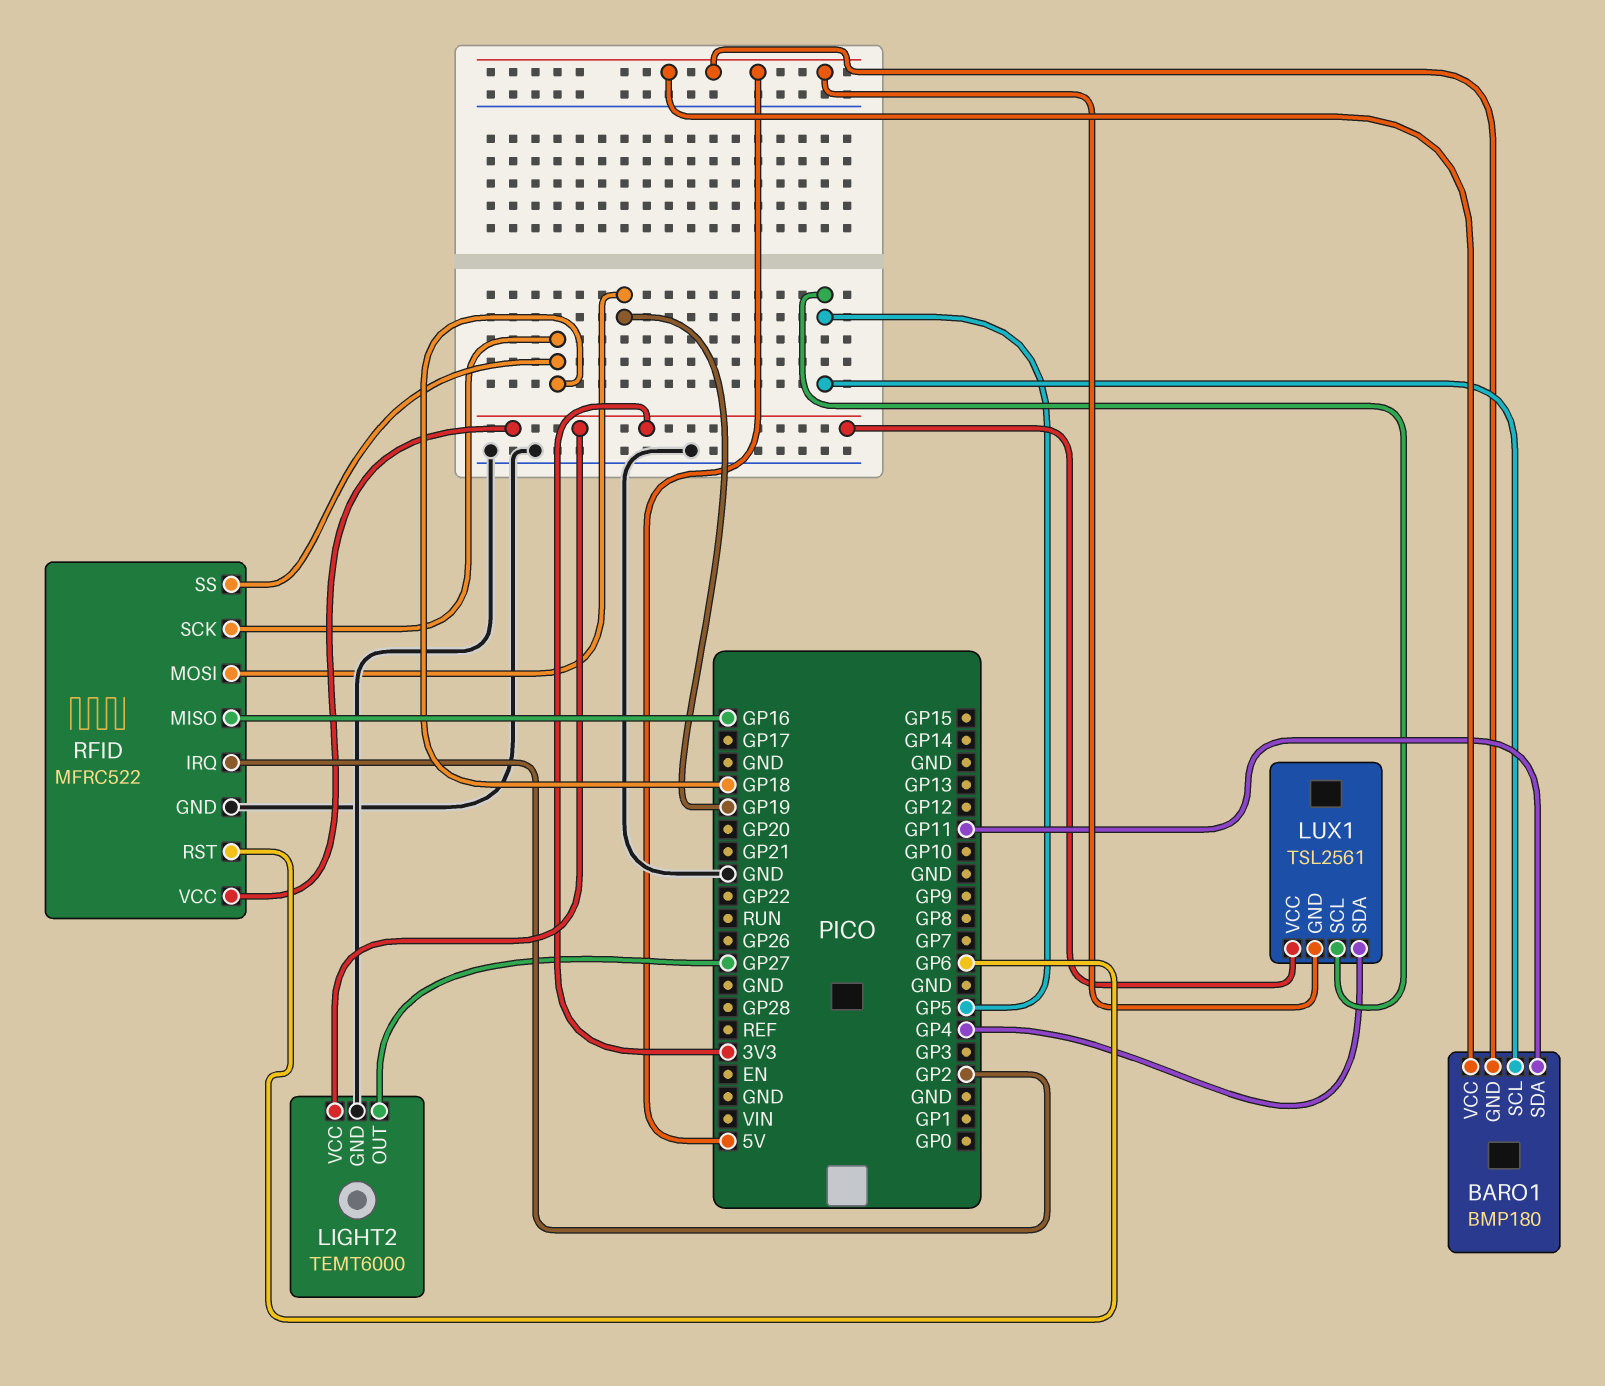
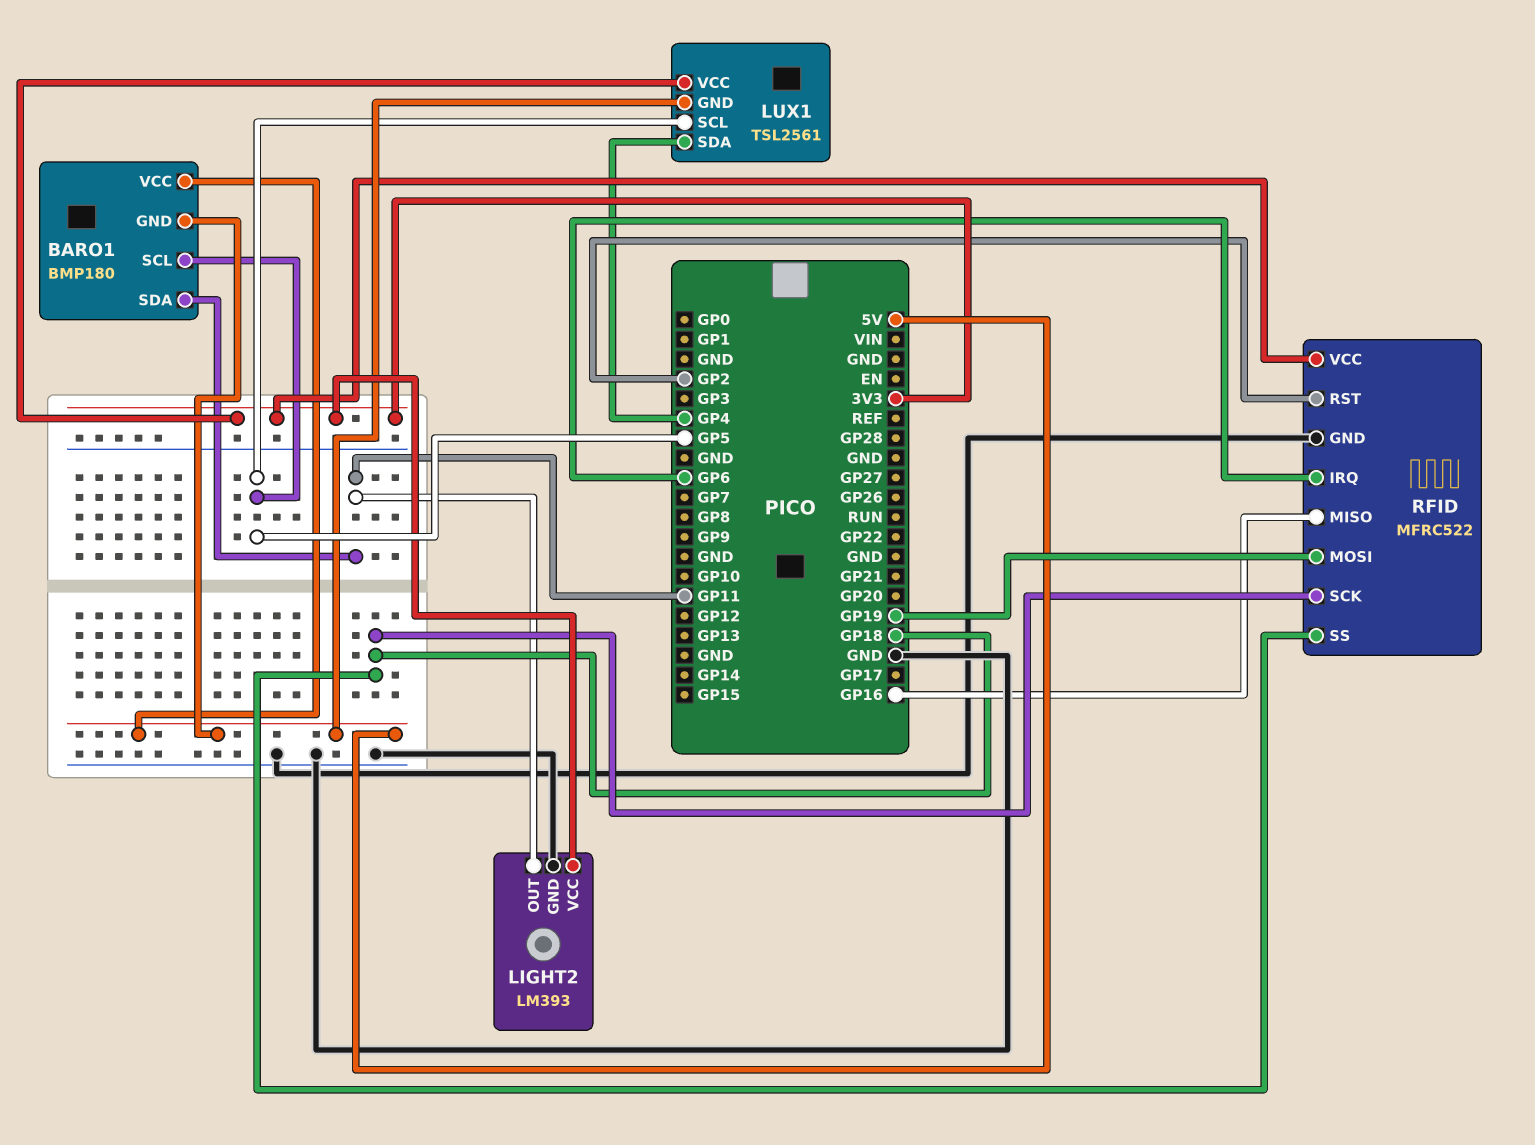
LIGHT2: TEMT6000 -> LM393
LIGHT2 pin OUT: GP27 -> GP11
RFID pin IRQ: GP2 -> GP6
RFID pin RST: GP6 -> GP2

